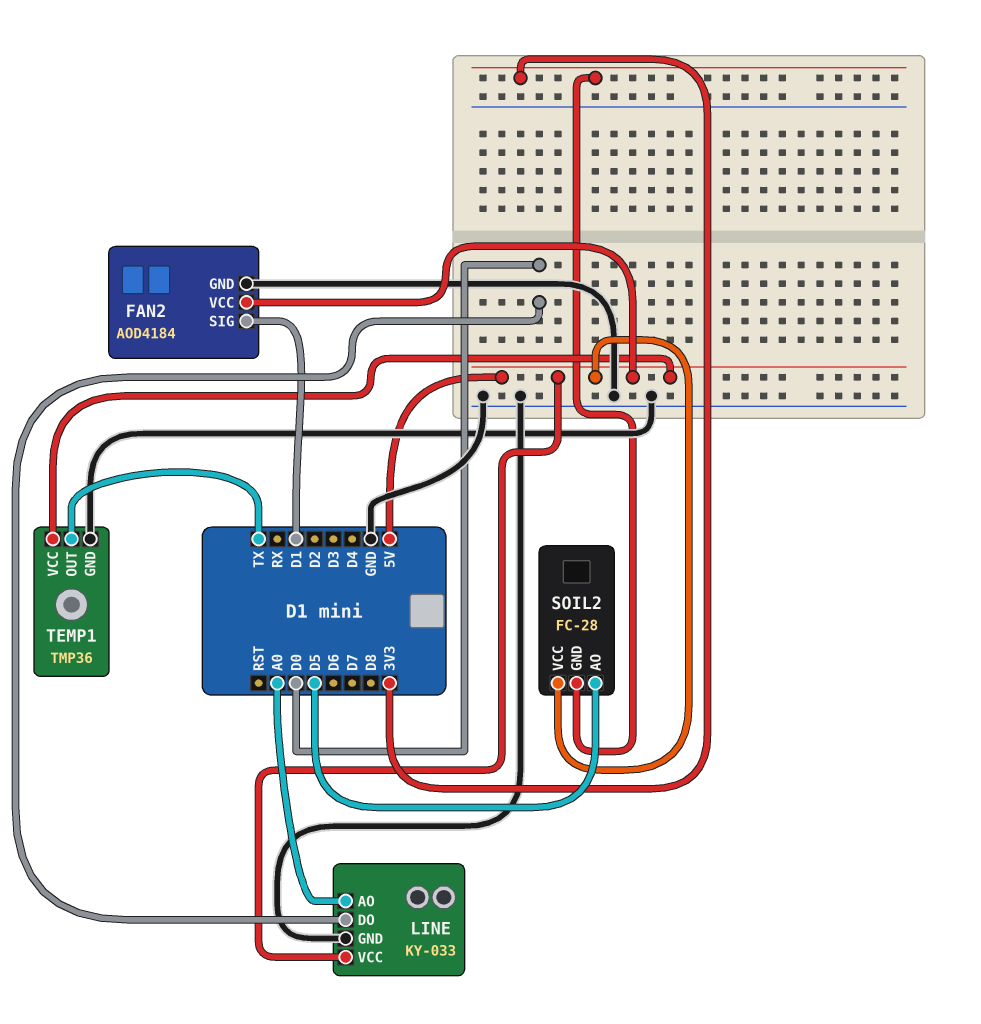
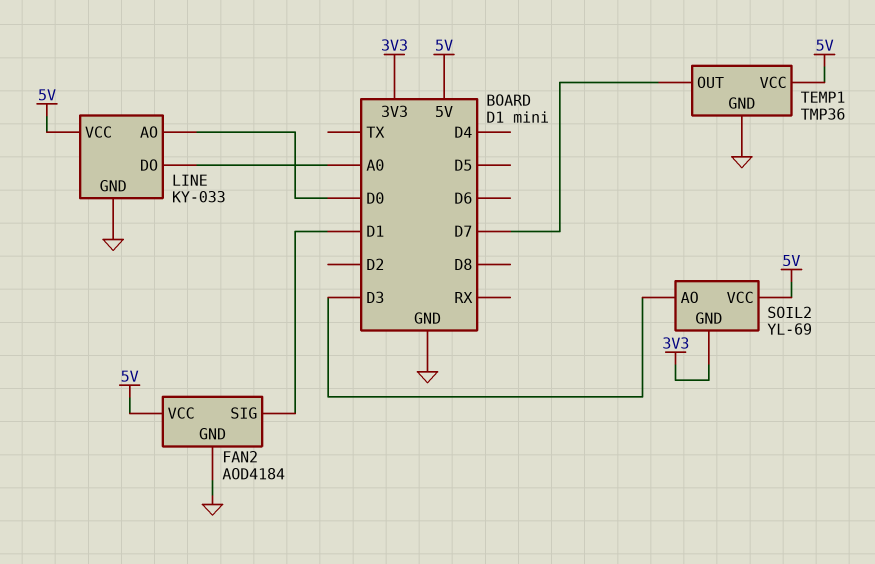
LINE pin AO: A0 -> D0
LINE pin DO: D0 -> A0
SOIL2: FC-28 -> YL-69
SOIL2 pin AO: D5 -> D3
TEMP1 pin OUT: TX -> D7

